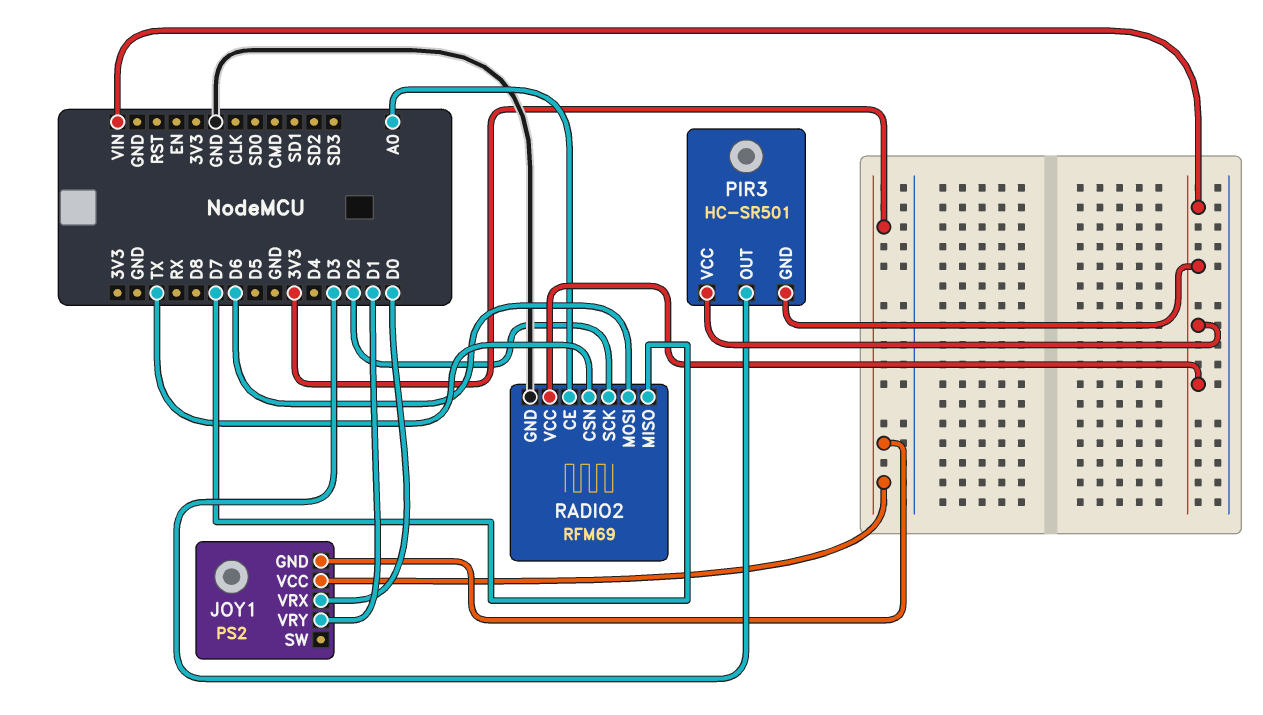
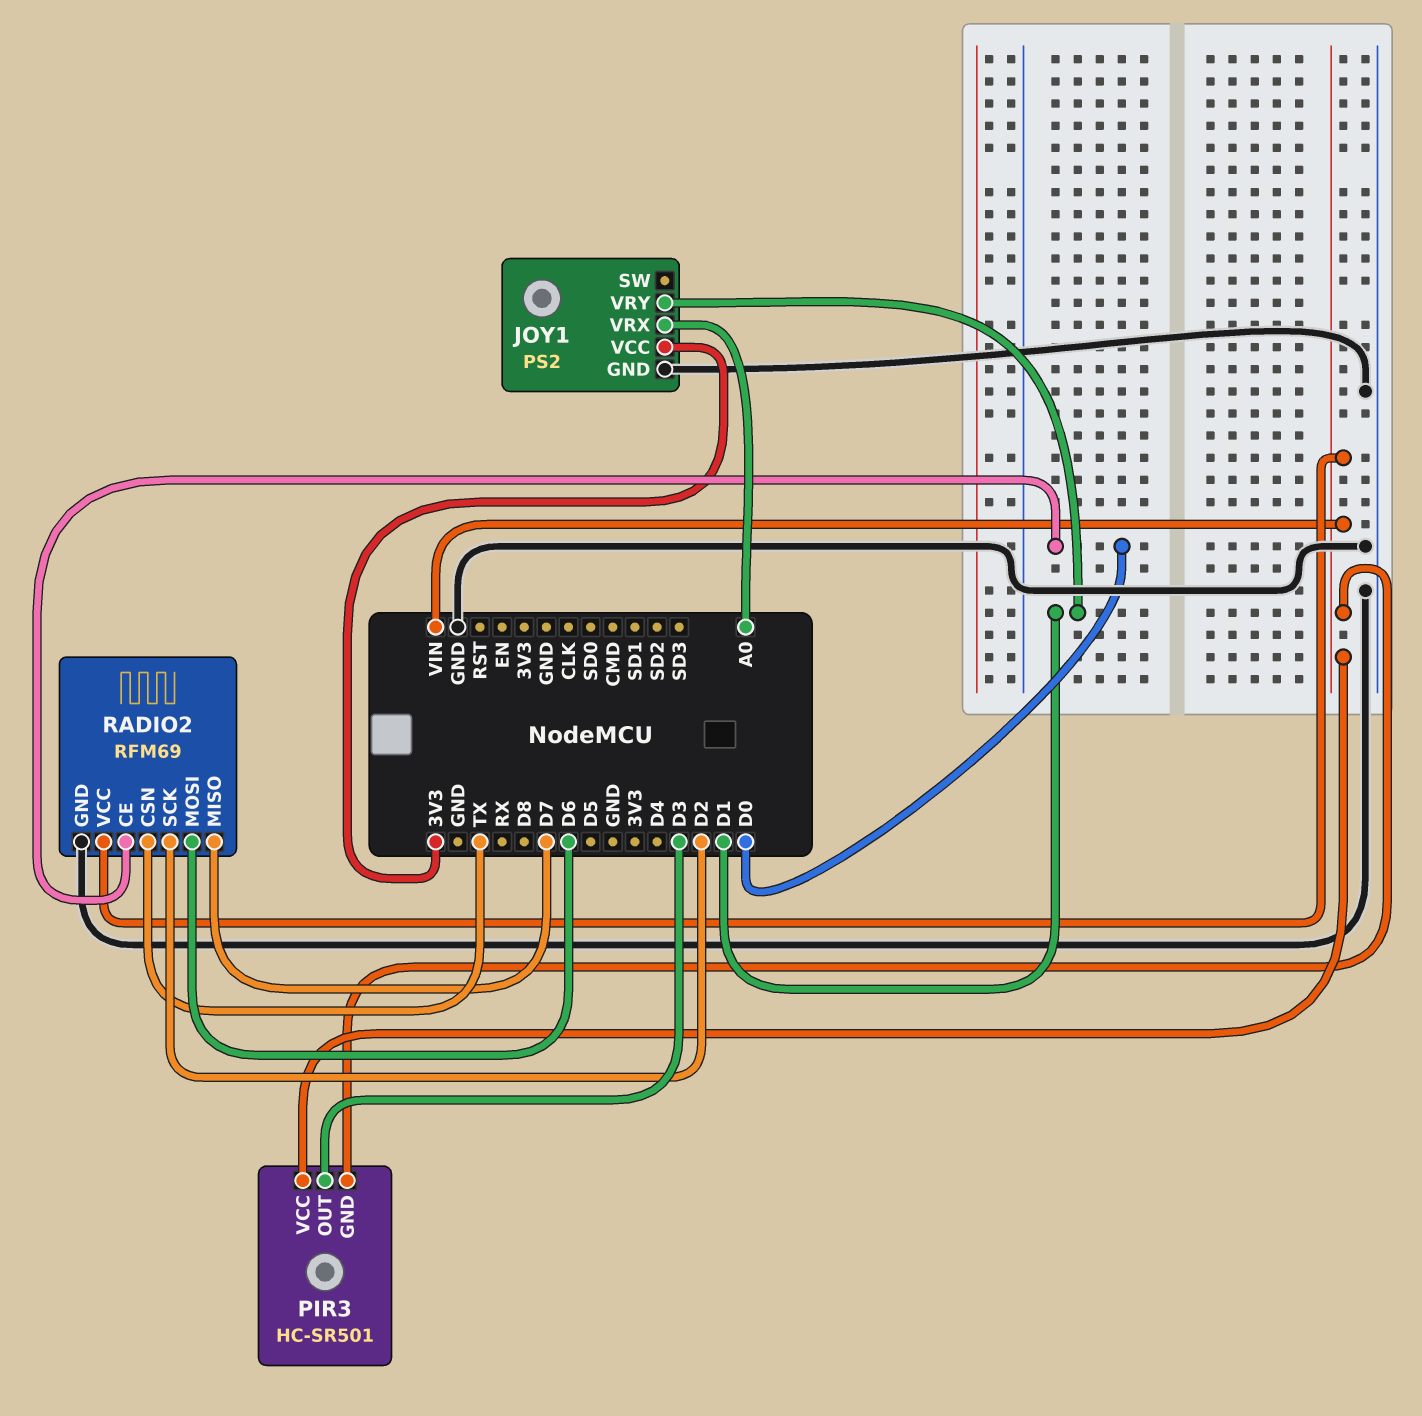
JOY1 pin GND: 3V3 -> GND
JOY1 pin VRX: D0 -> A0
RADIO2 pin CE: A0 -> D0

